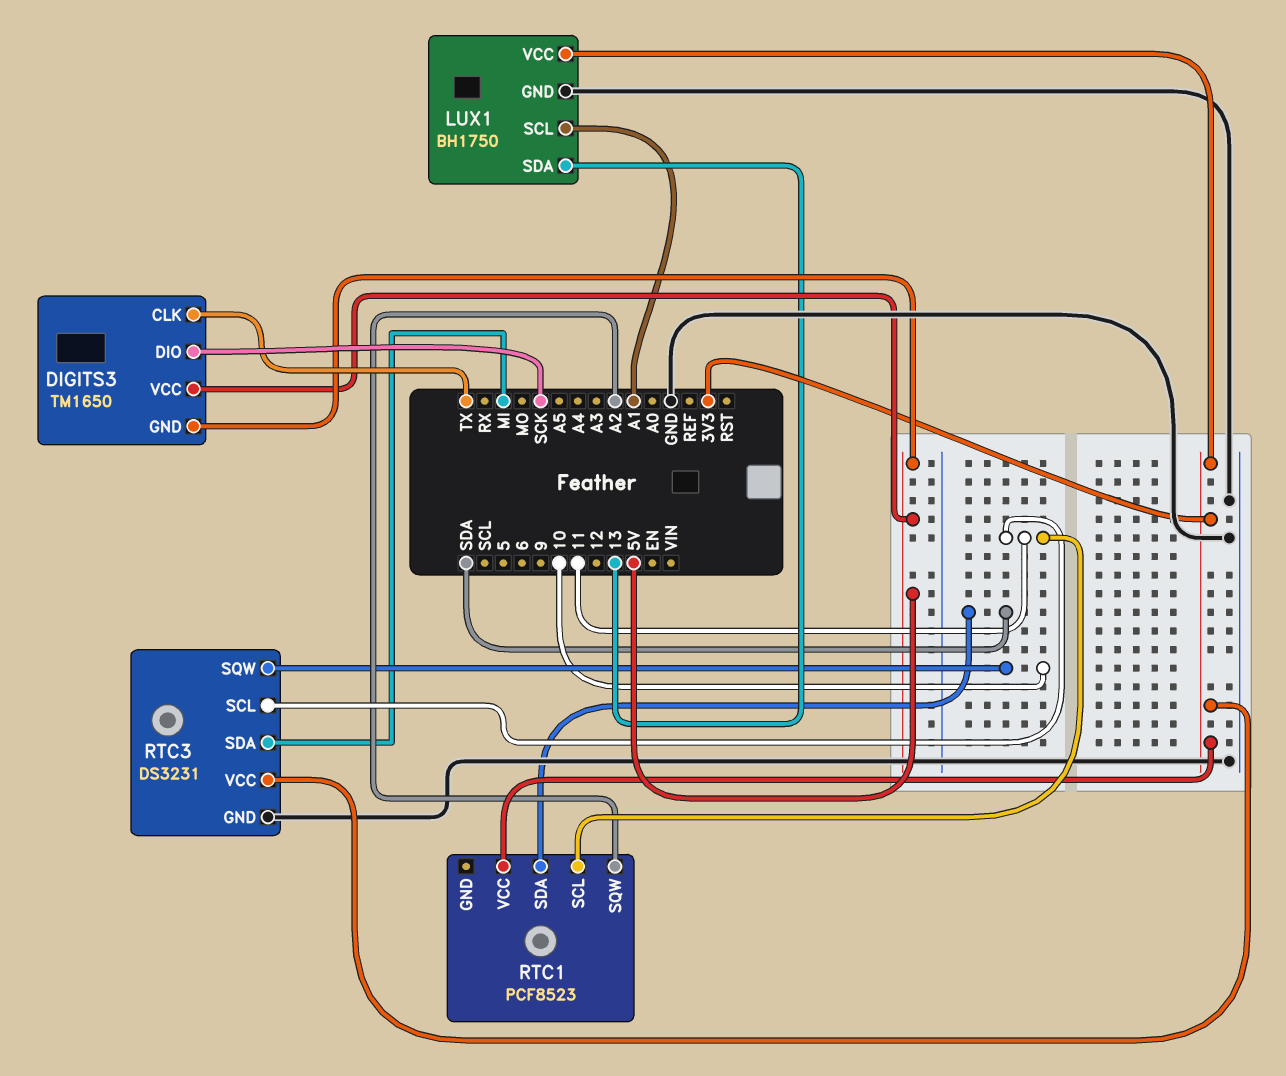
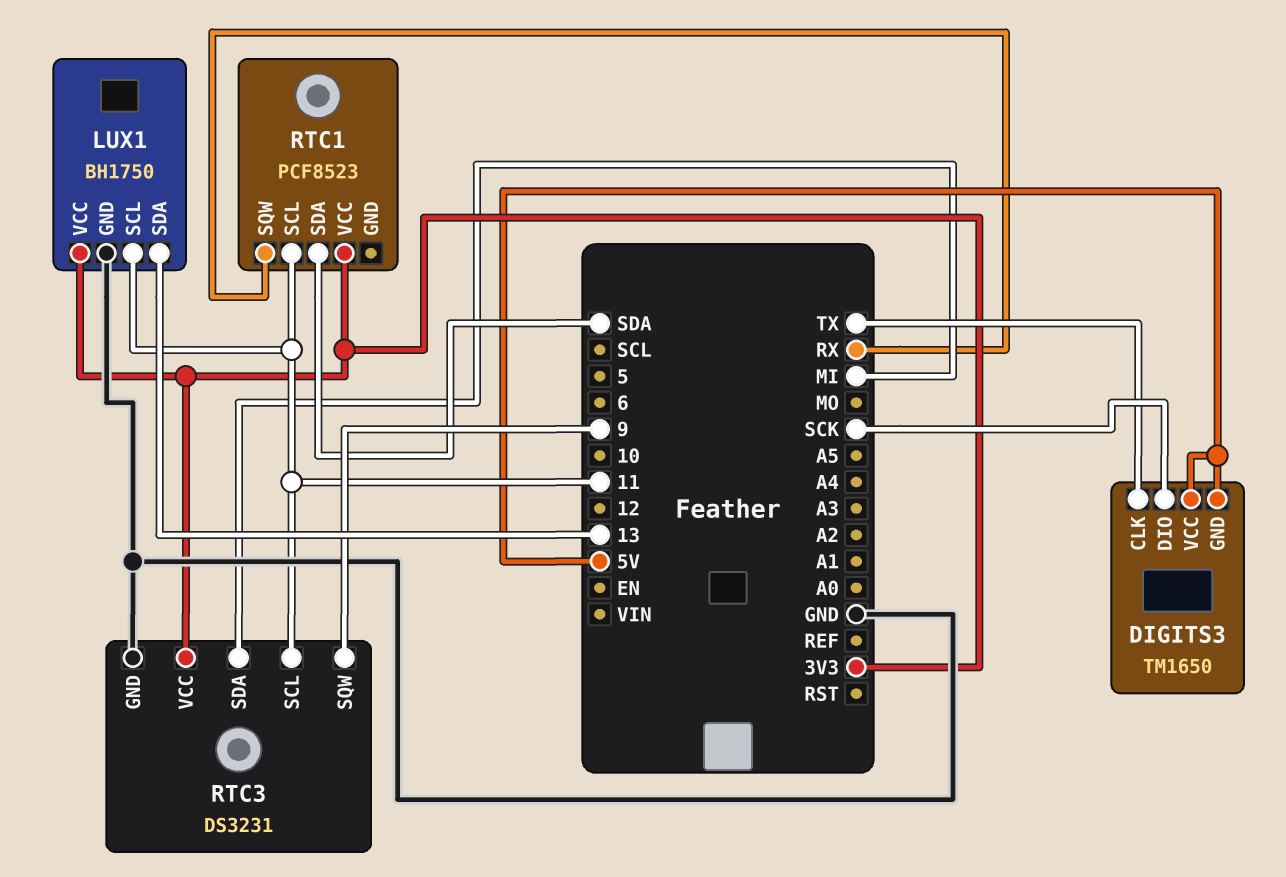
LUX1 pin SCL: A1 -> 11
RTC1 pin SQW: A2 -> RX
RTC3 pin SQW: 10 -> 9

